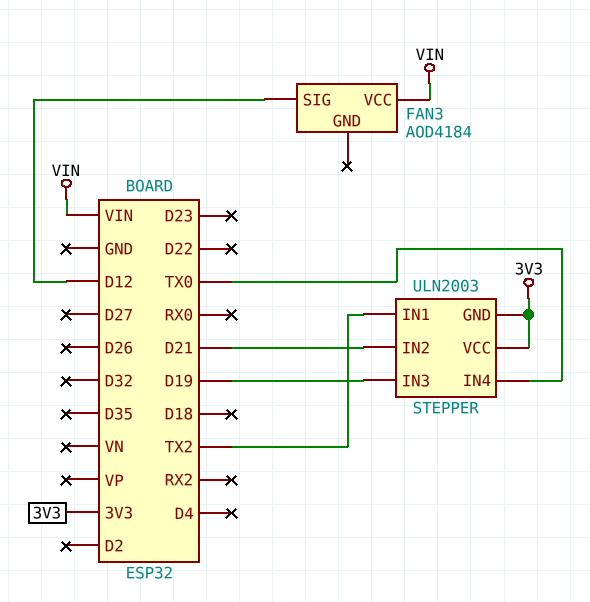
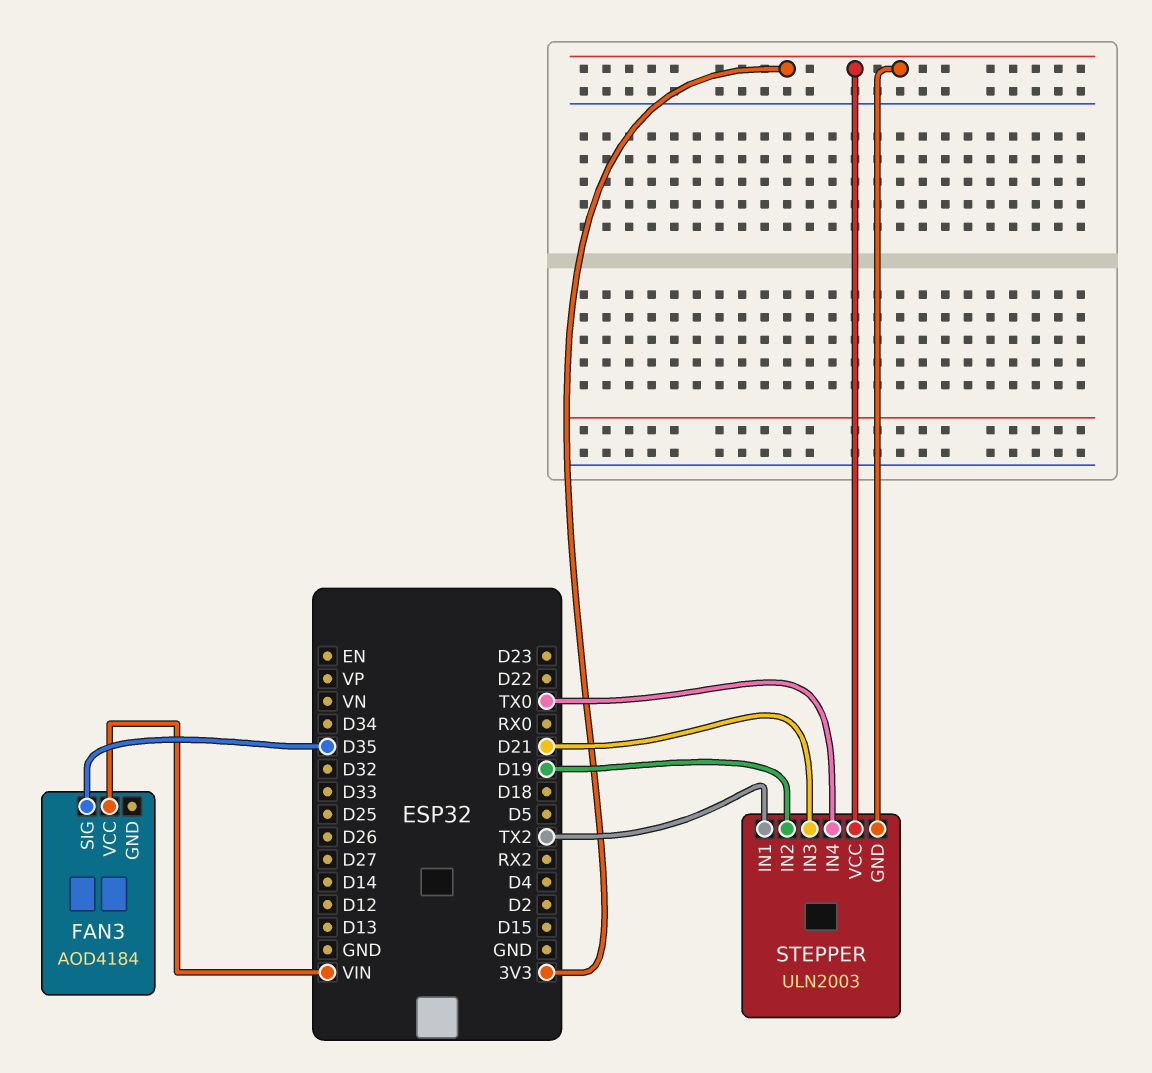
FAN3 pin SIG: D12 -> D35
STEPPER pin IN2: D21 -> D19
STEPPER pin IN3: D19 -> D21

